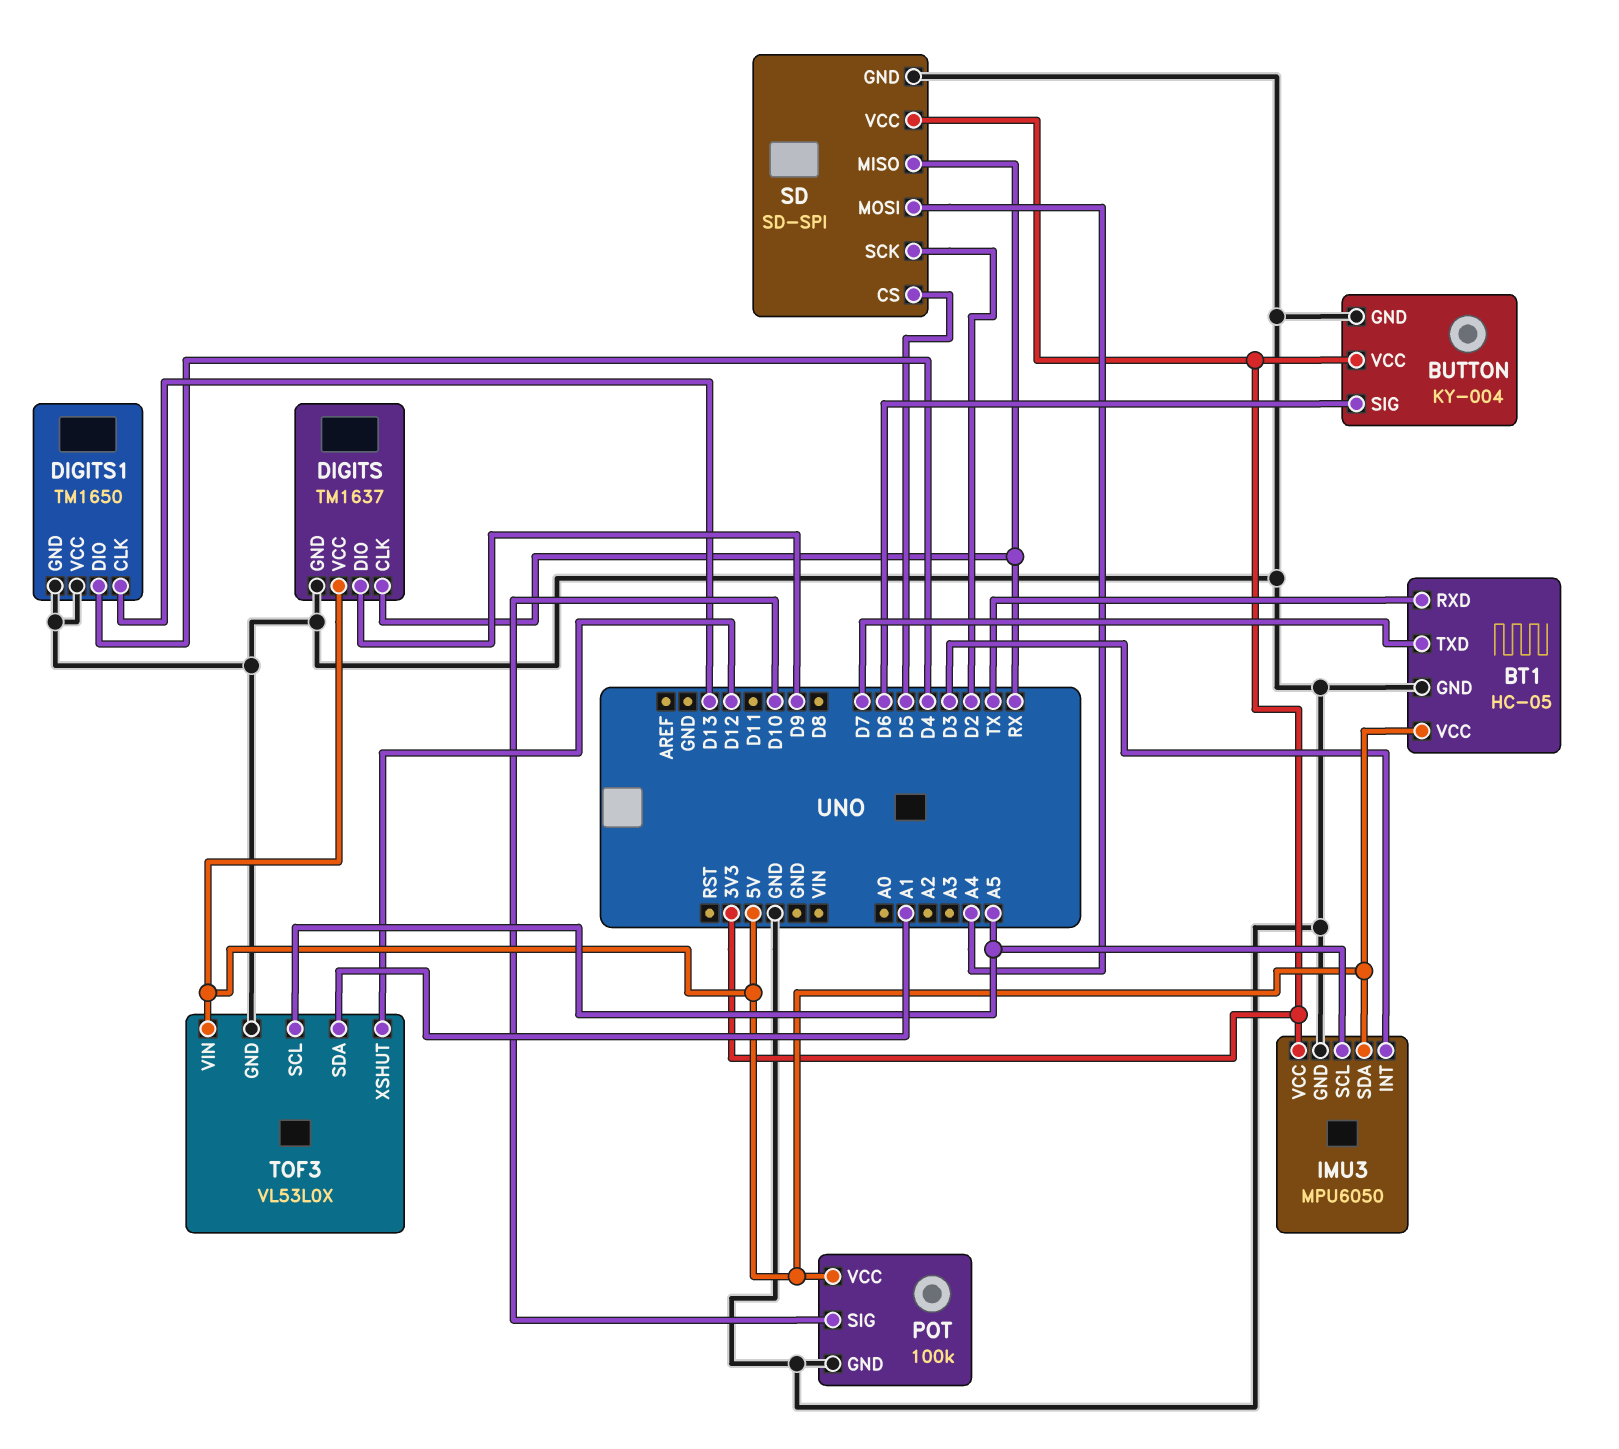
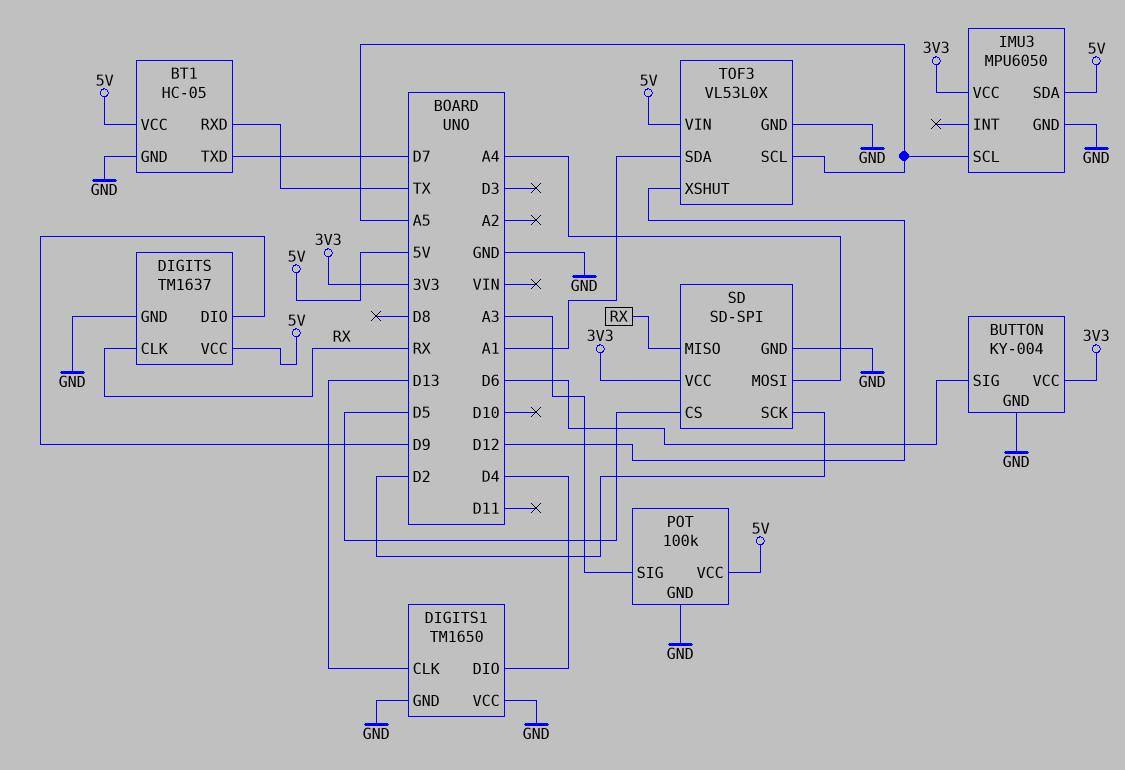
IMU3 pin INT: D3 -> none
POT pin SIG: D10 -> A3

